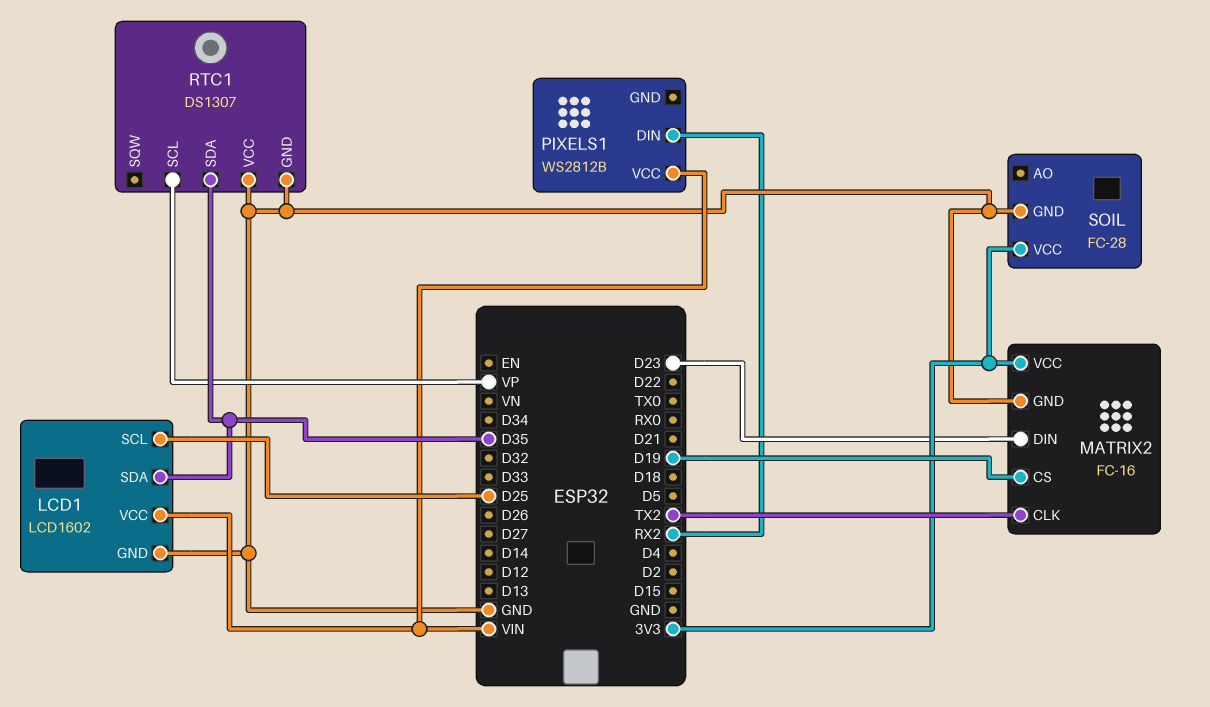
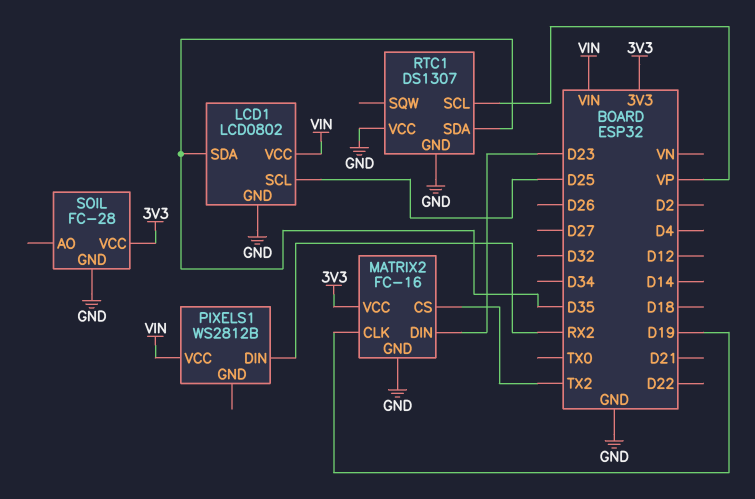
LCD1: LCD1602 -> LCD0802
MATRIX2 pin CLK: TX2 -> D19
MATRIX2 pin CS: D19 -> TX2

